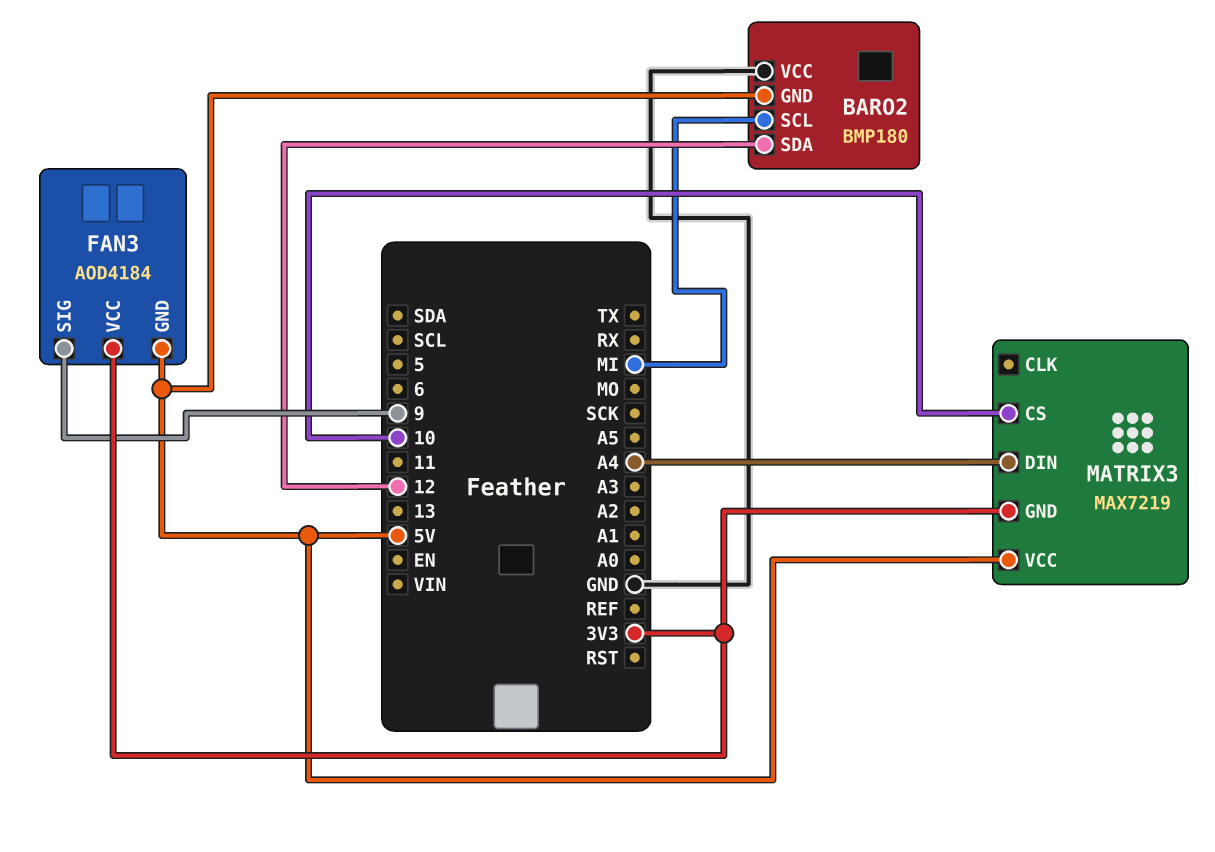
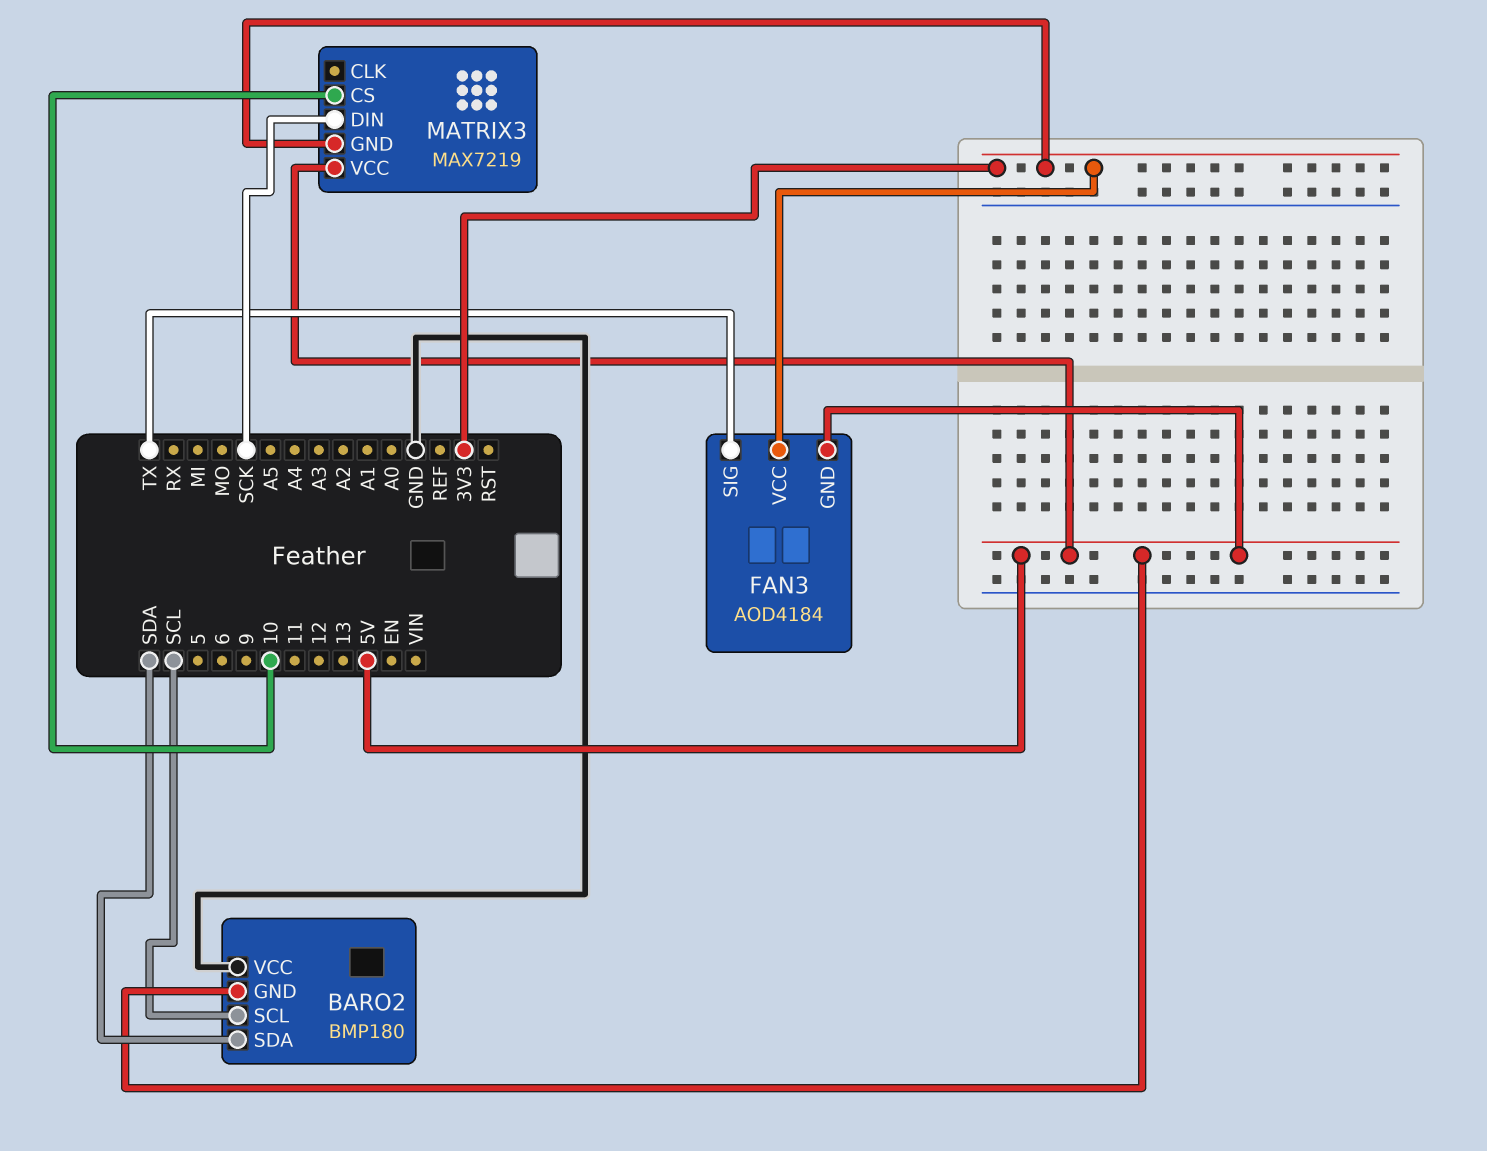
BARO2 pin SCL: MI -> SCL
BARO2 pin SDA: 12 -> SDA
FAN3 pin SIG: 9 -> TX
MATRIX3 pin DIN: A4 -> SCK

